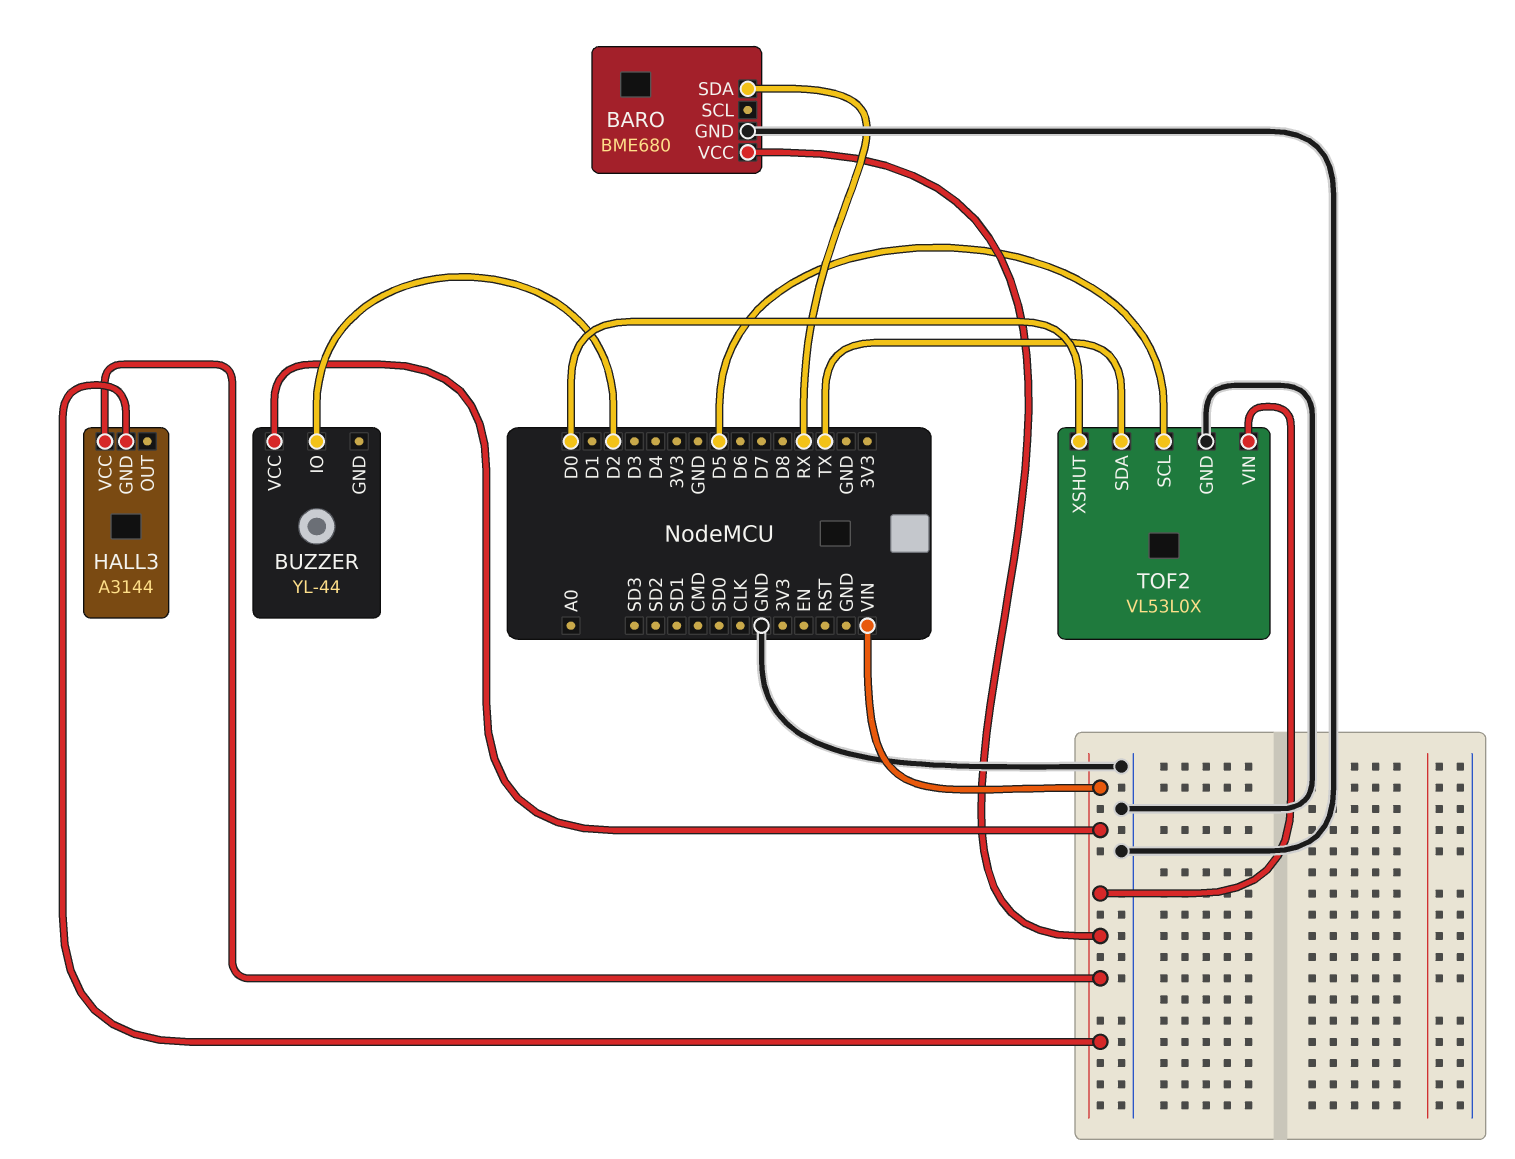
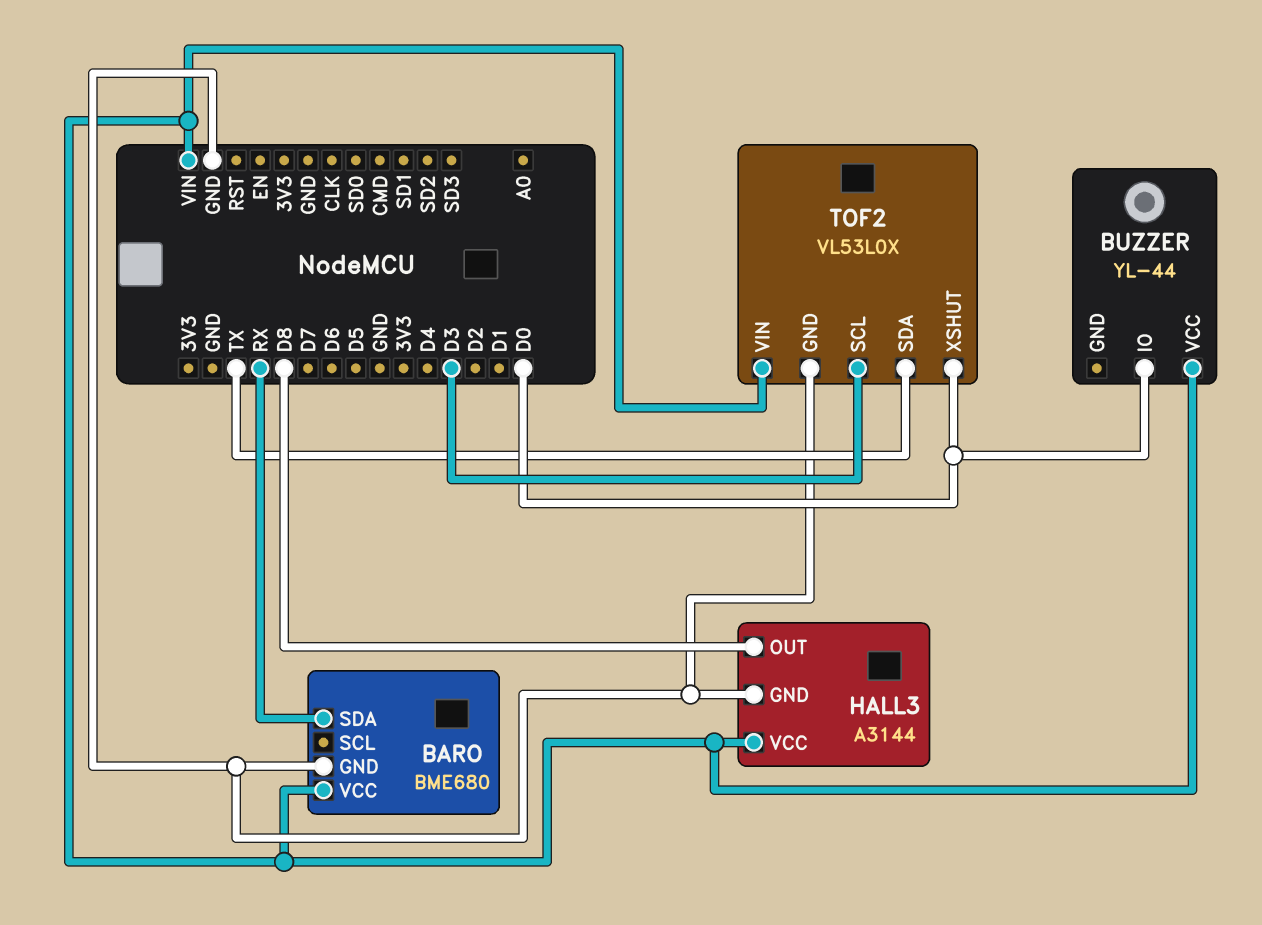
BUZZER pin IO: D2 -> D0
HALL3 pin GND: VIN -> GND
HALL3 pin OUT: none -> D8
TOF2 pin SCL: D5 -> D3

